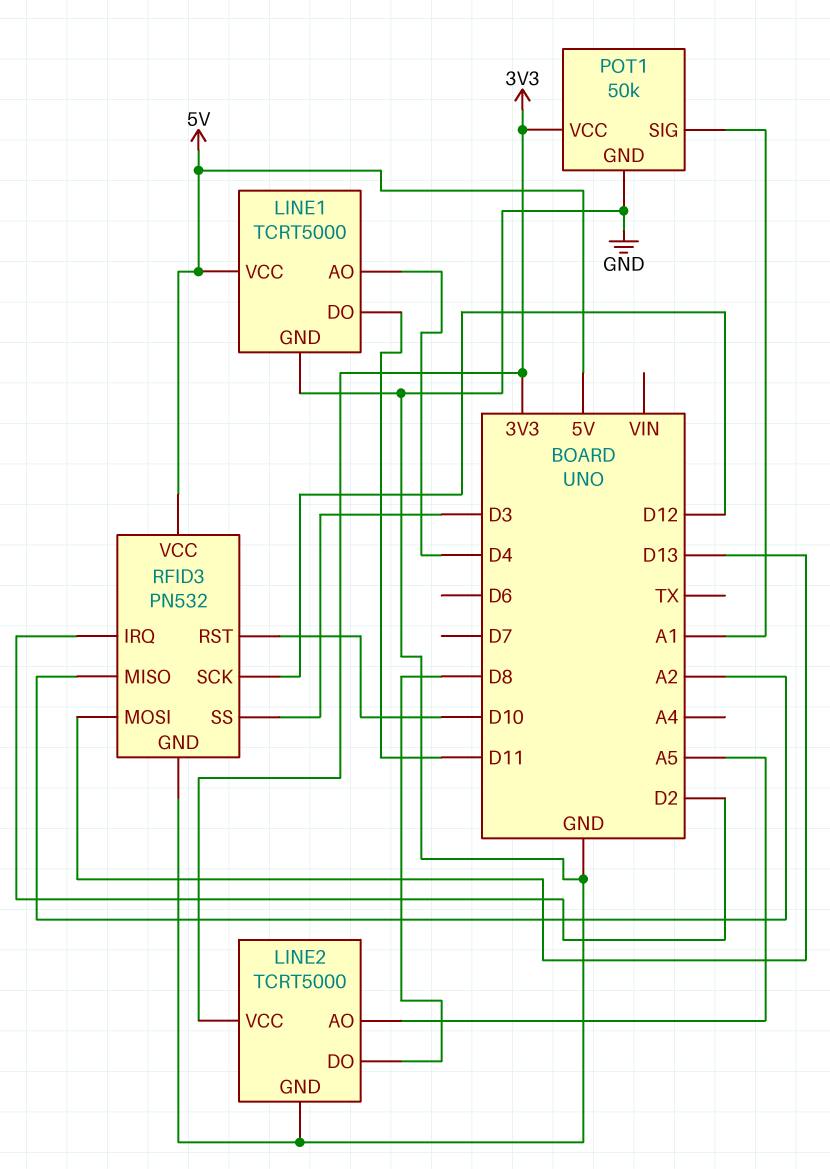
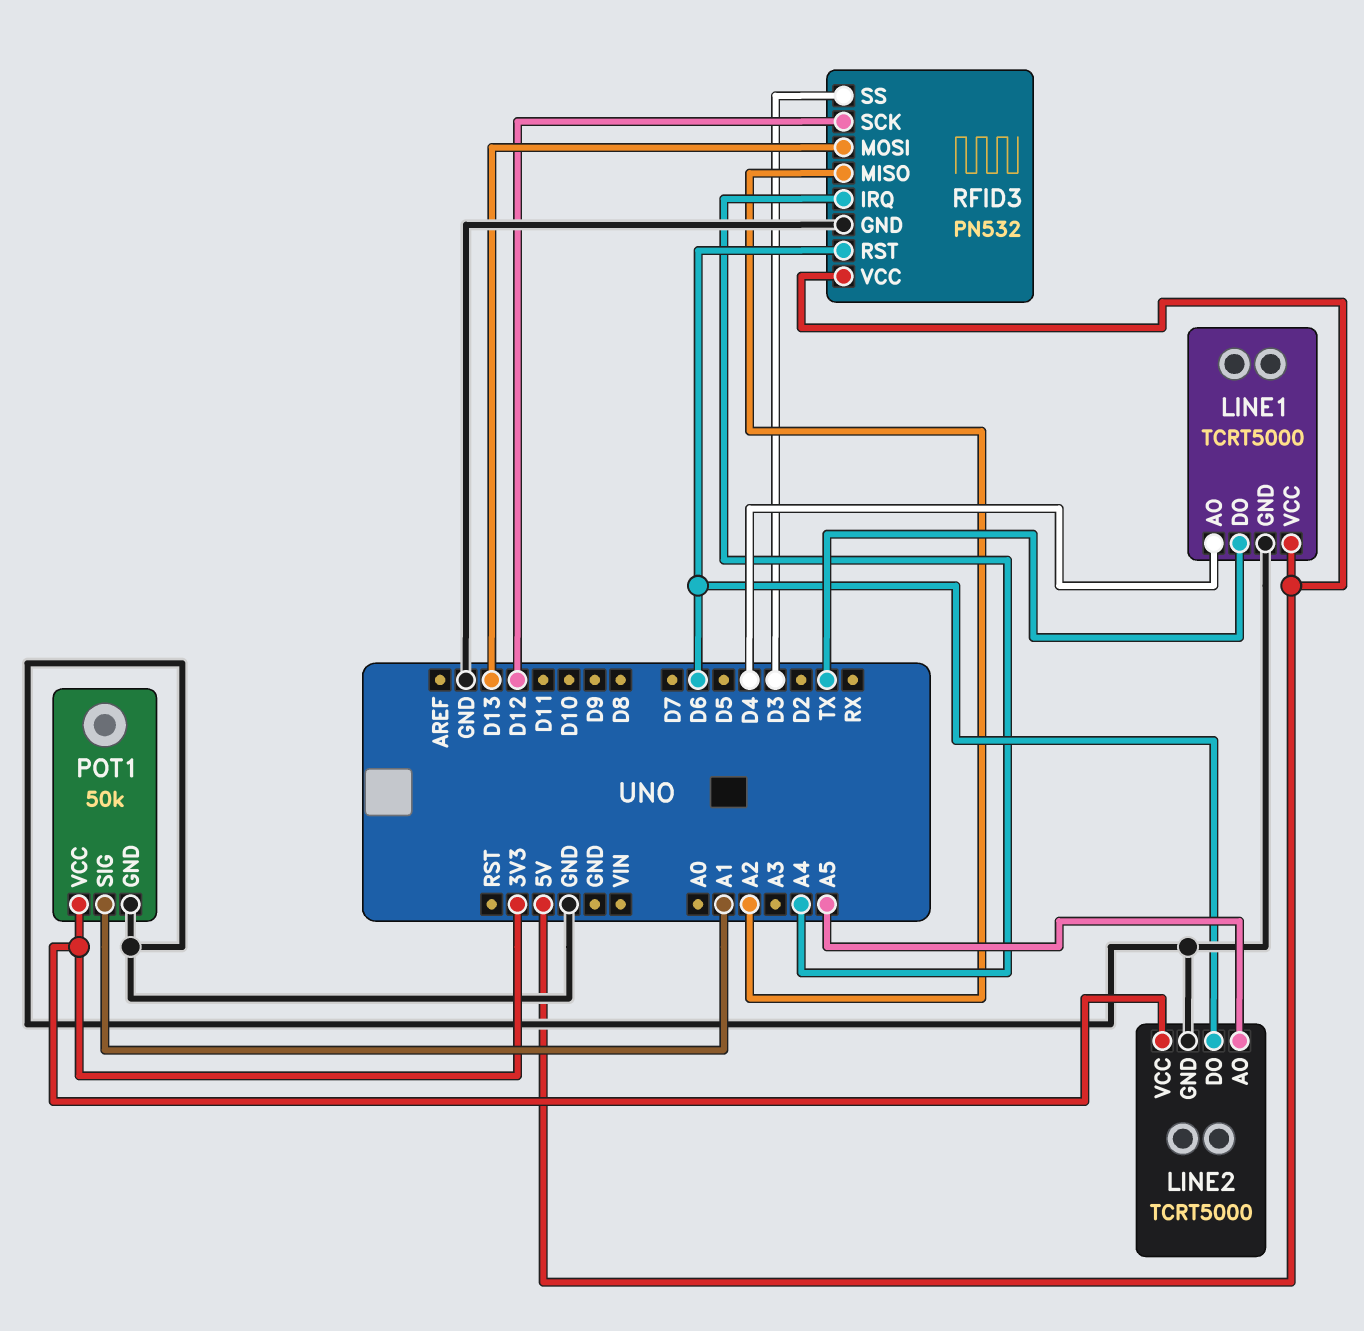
LINE1 pin DO: D11 -> TX
LINE2 pin DO: D8 -> D6
RFID3 pin IRQ: D2 -> A4
RFID3 pin RST: D10 -> D6

